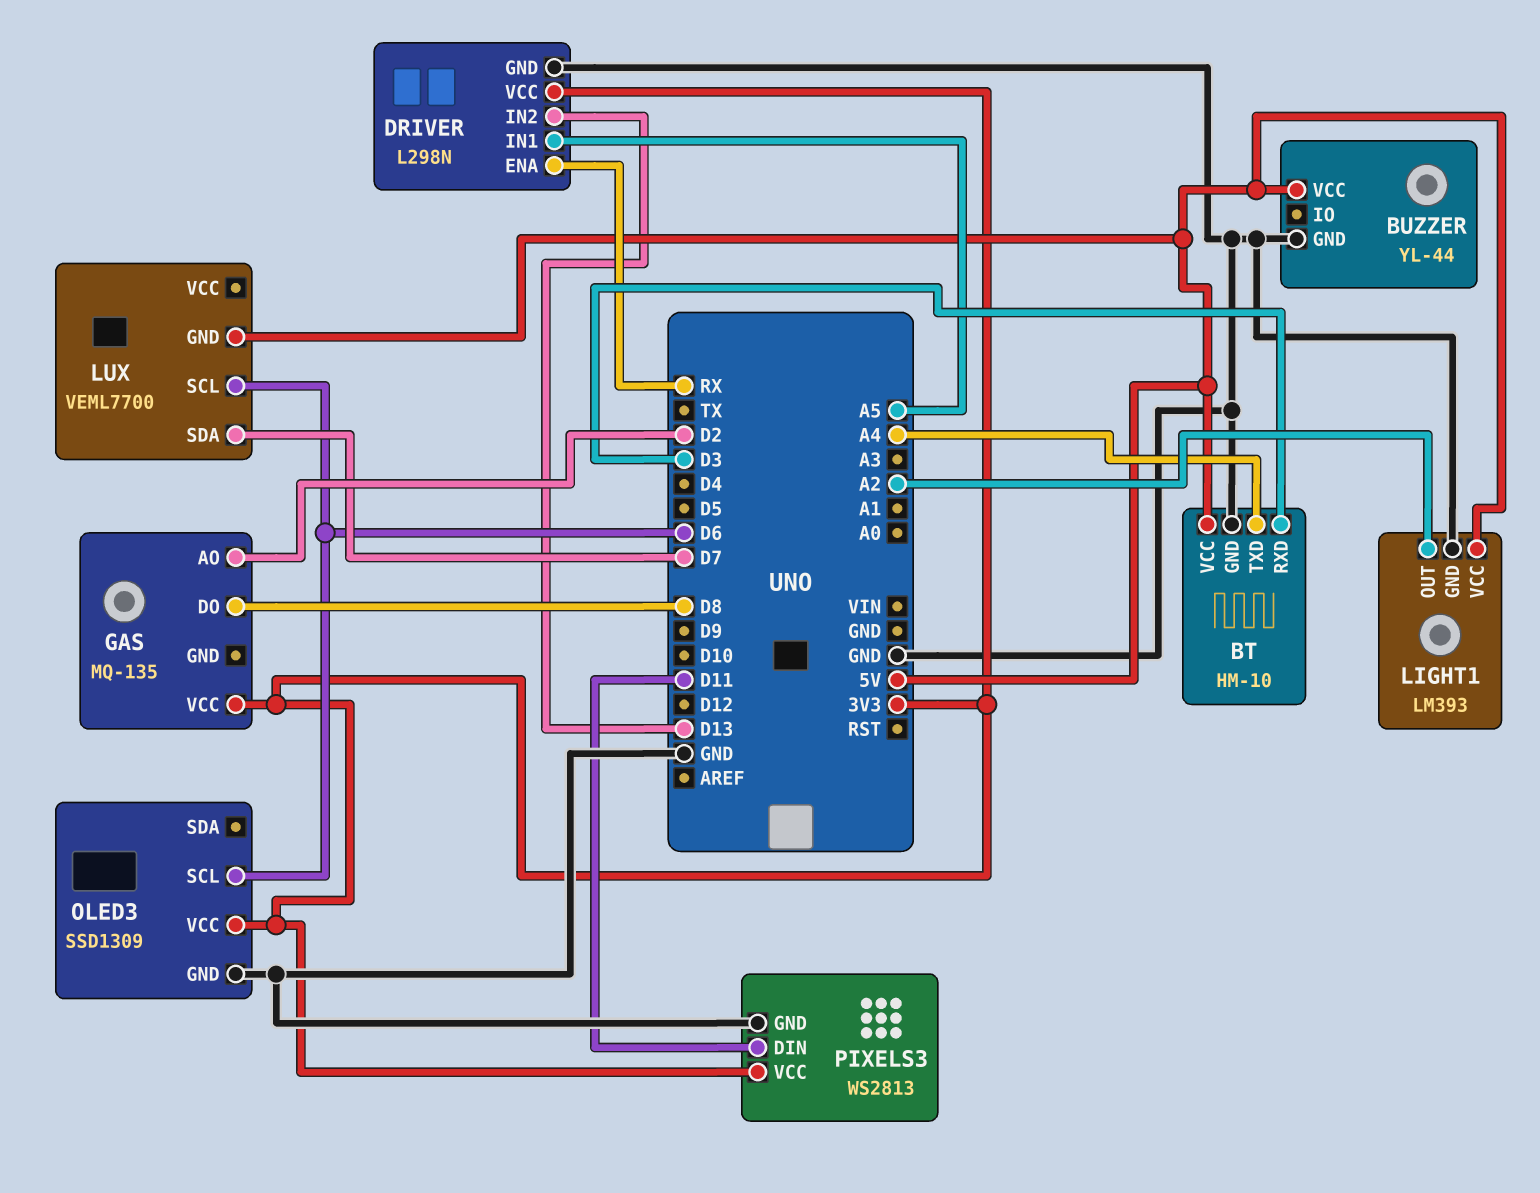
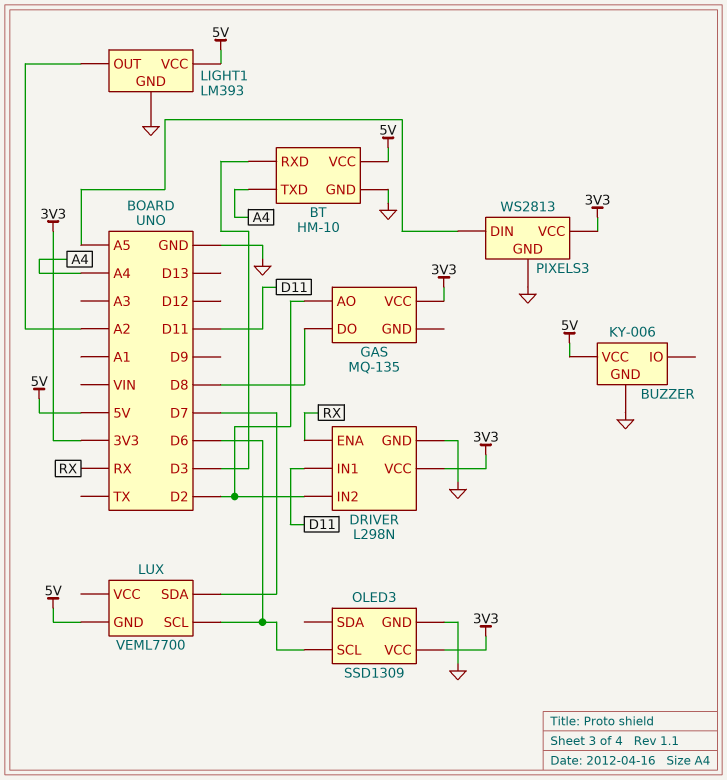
BUZZER: YL-44 -> KY-006
DRIVER pin IN1: A5 -> D11
DRIVER pin IN2: D13 -> D2
PIXELS3 pin DIN: D11 -> A5

